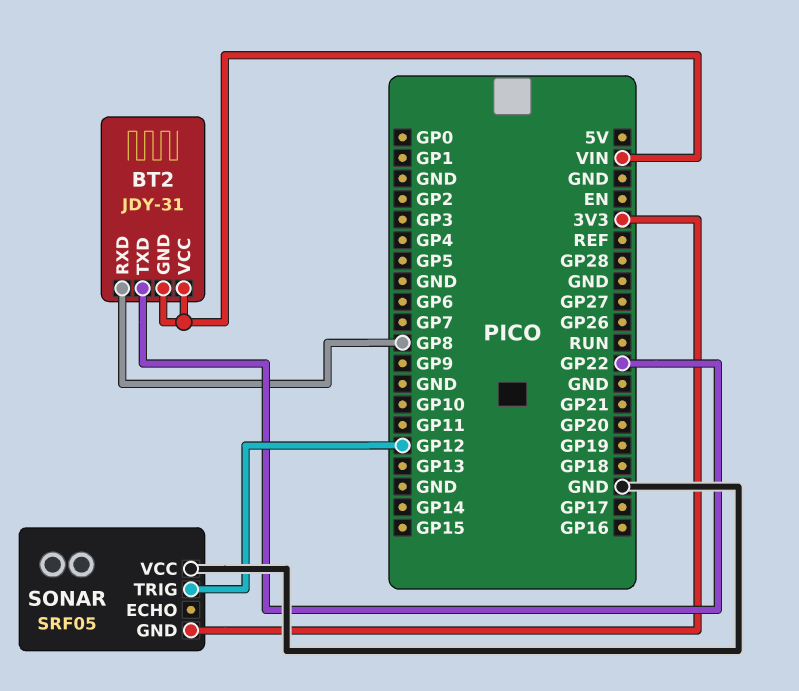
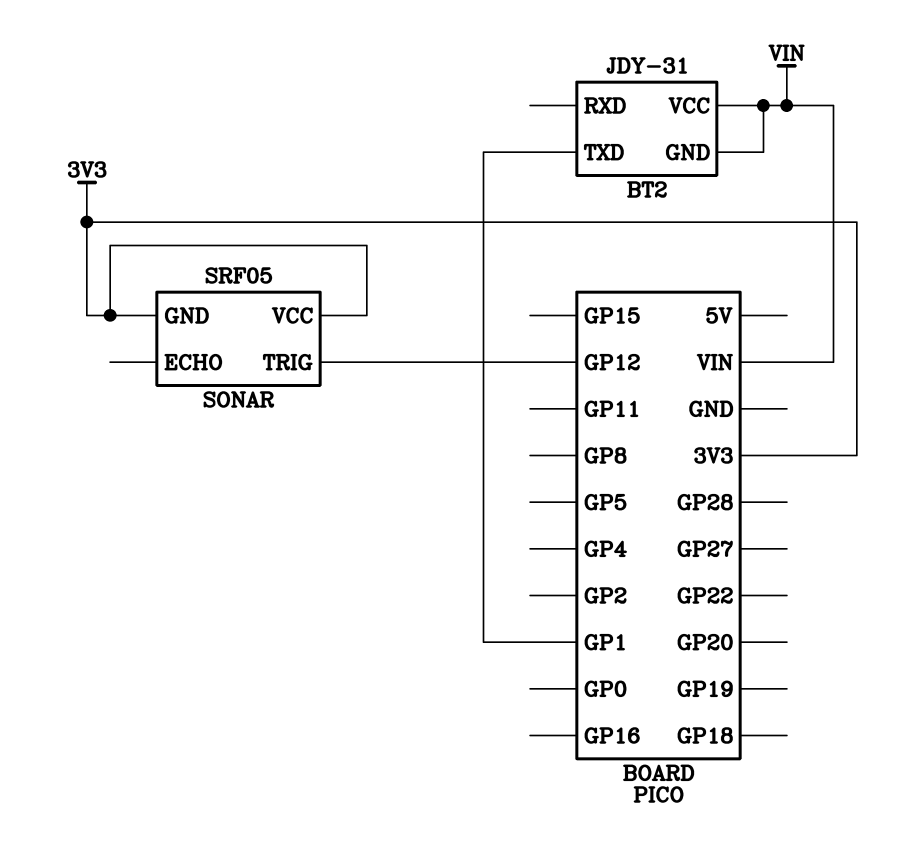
BT2 pin RXD: GP8 -> none
BT2 pin TXD: GP22 -> GP1
SONAR pin VCC: GND -> 3V3

